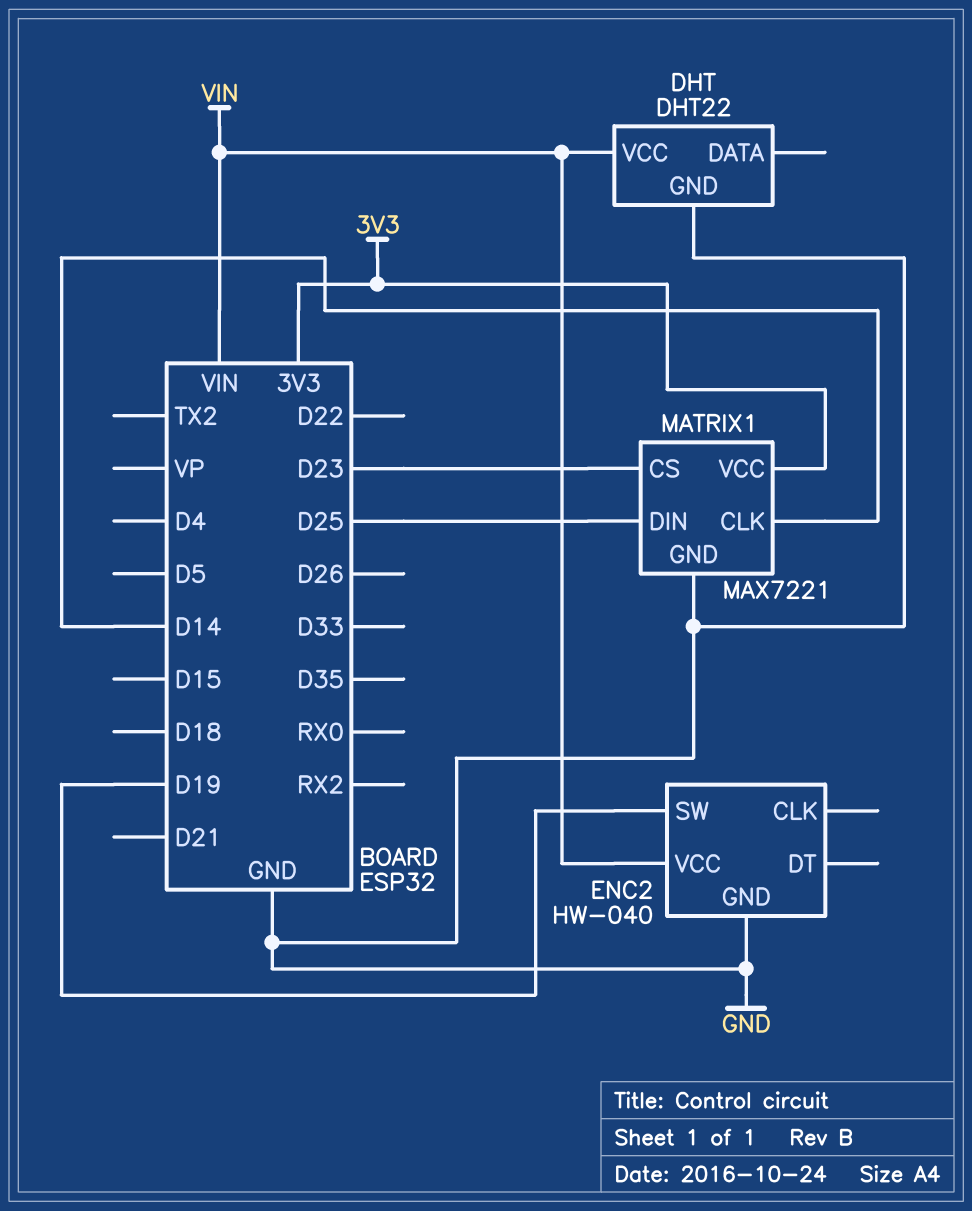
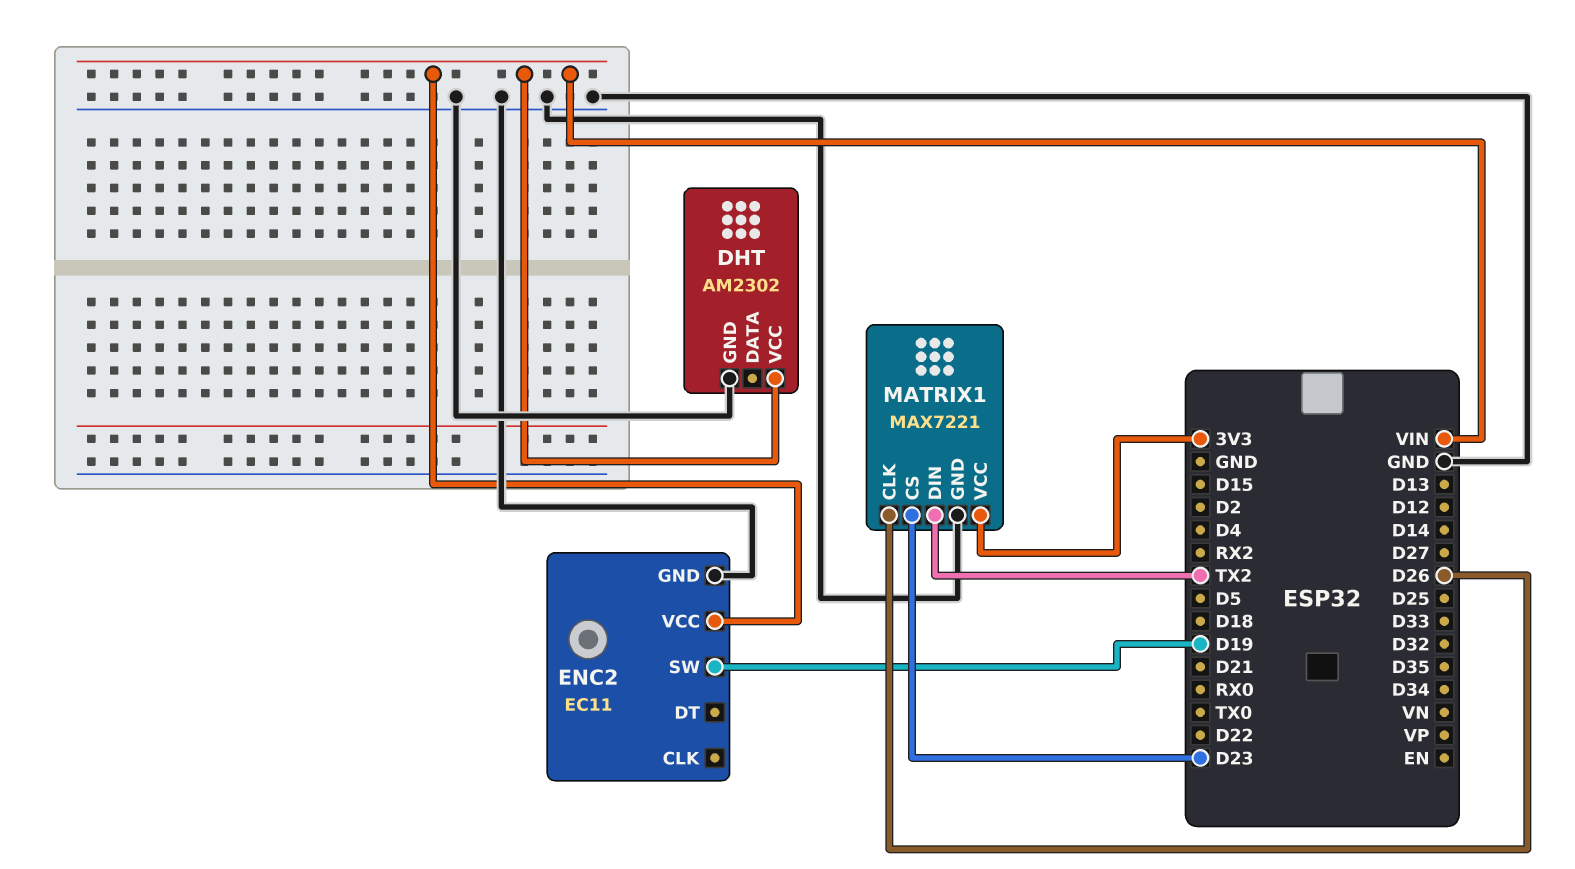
DHT: DHT22 -> AM2302
ENC2: HW-040 -> EC11
MATRIX1 pin CLK: D14 -> D26
MATRIX1 pin DIN: D25 -> TX2

